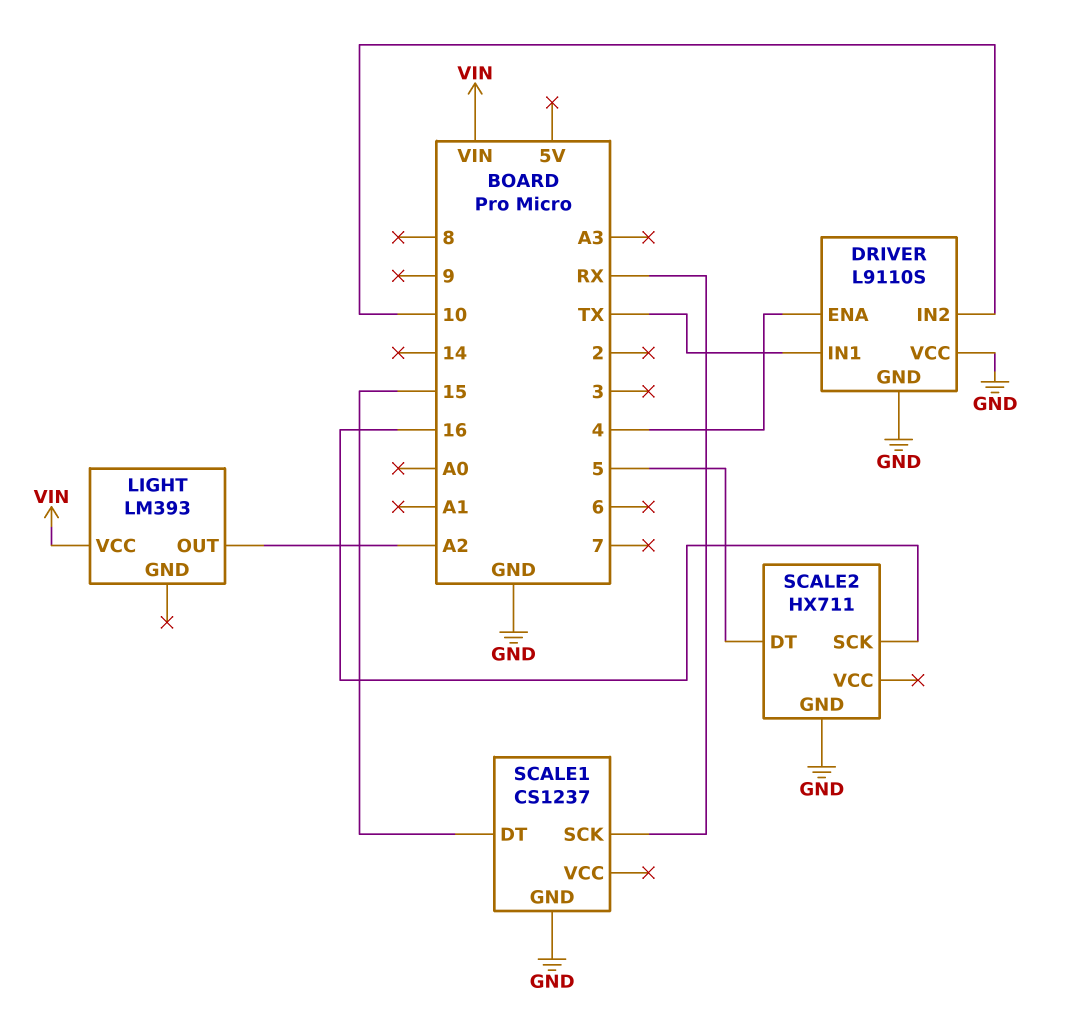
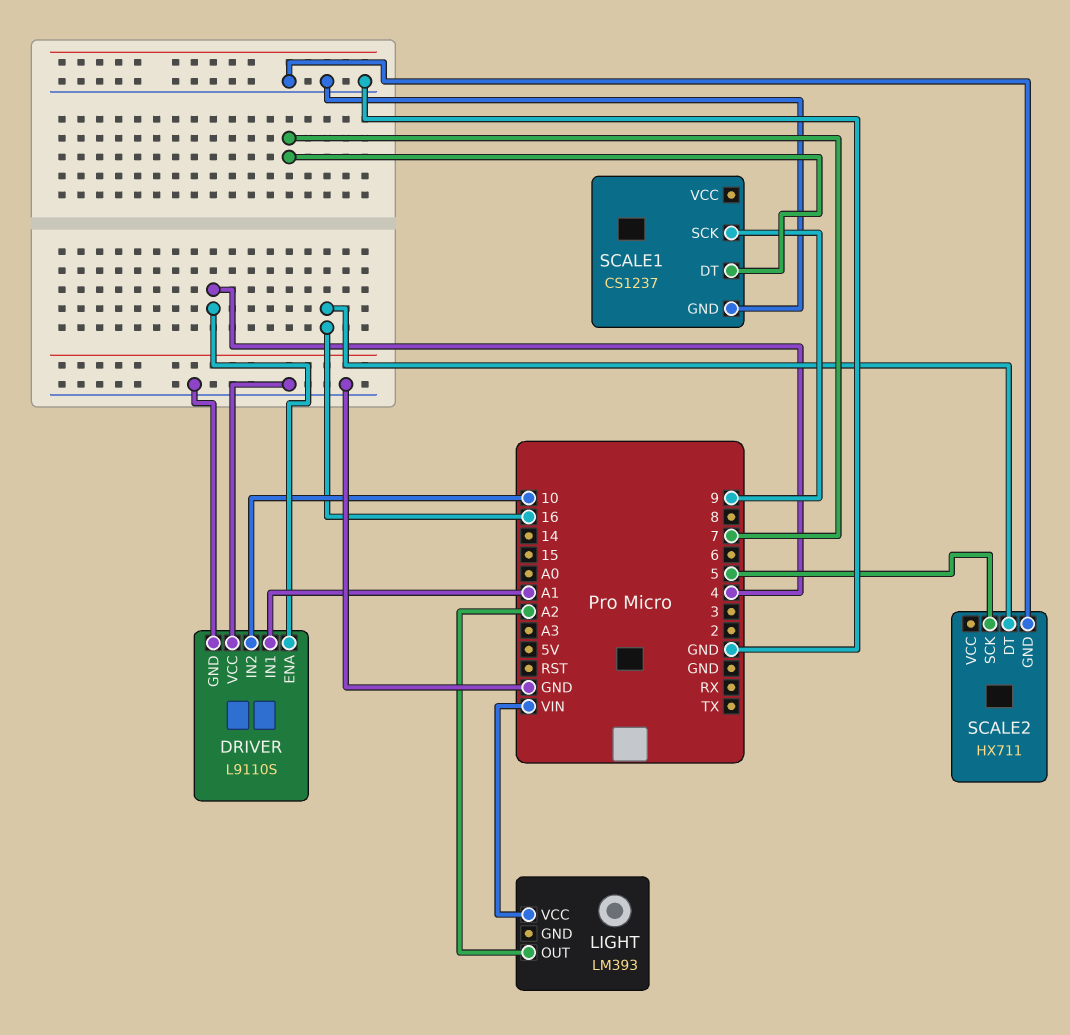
DRIVER pin IN1: TX -> A1
SCALE1 pin DT: 15 -> 7
SCALE1 pin SCK: RX -> 9
SCALE2 pin DT: 5 -> 16
SCALE2 pin SCK: 16 -> 5

